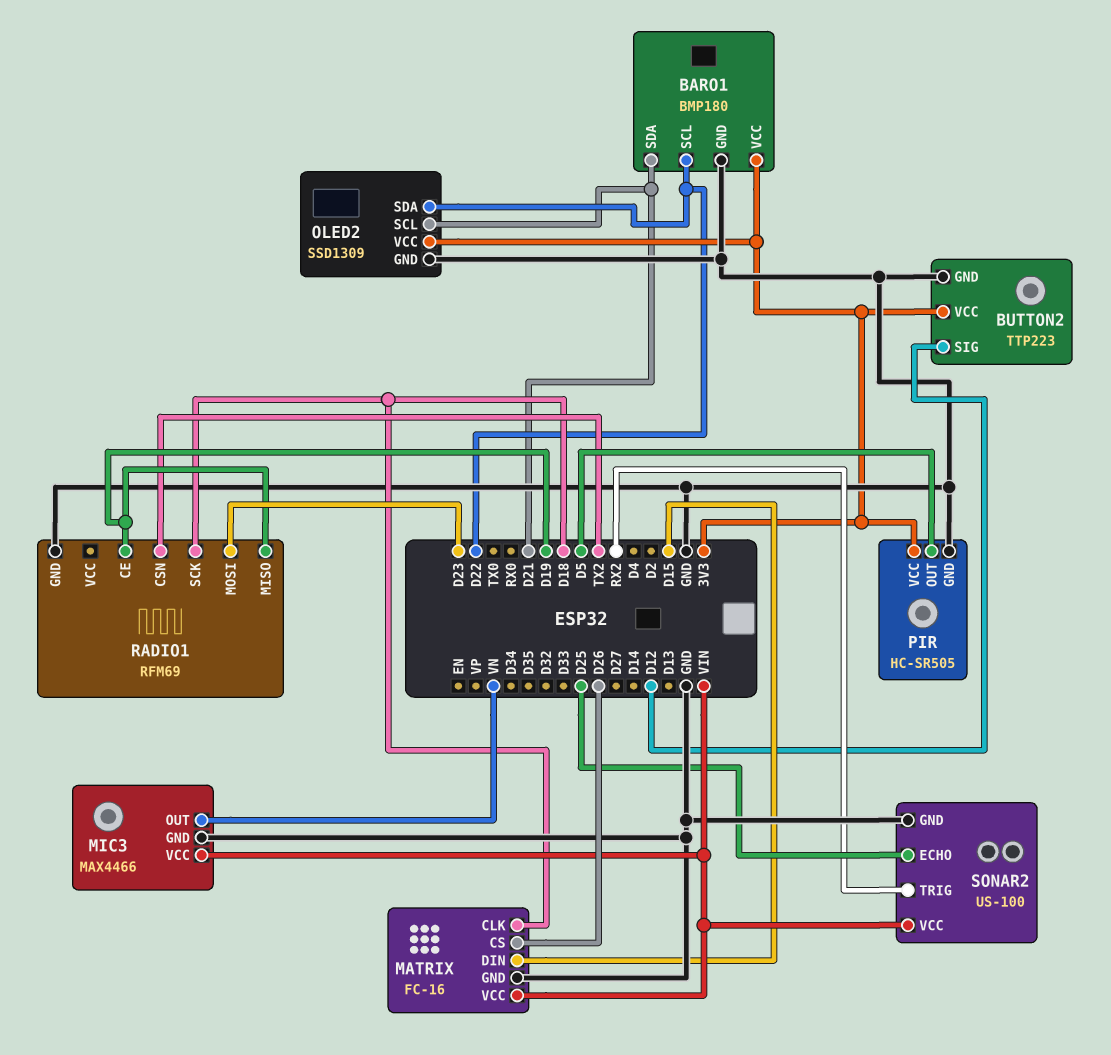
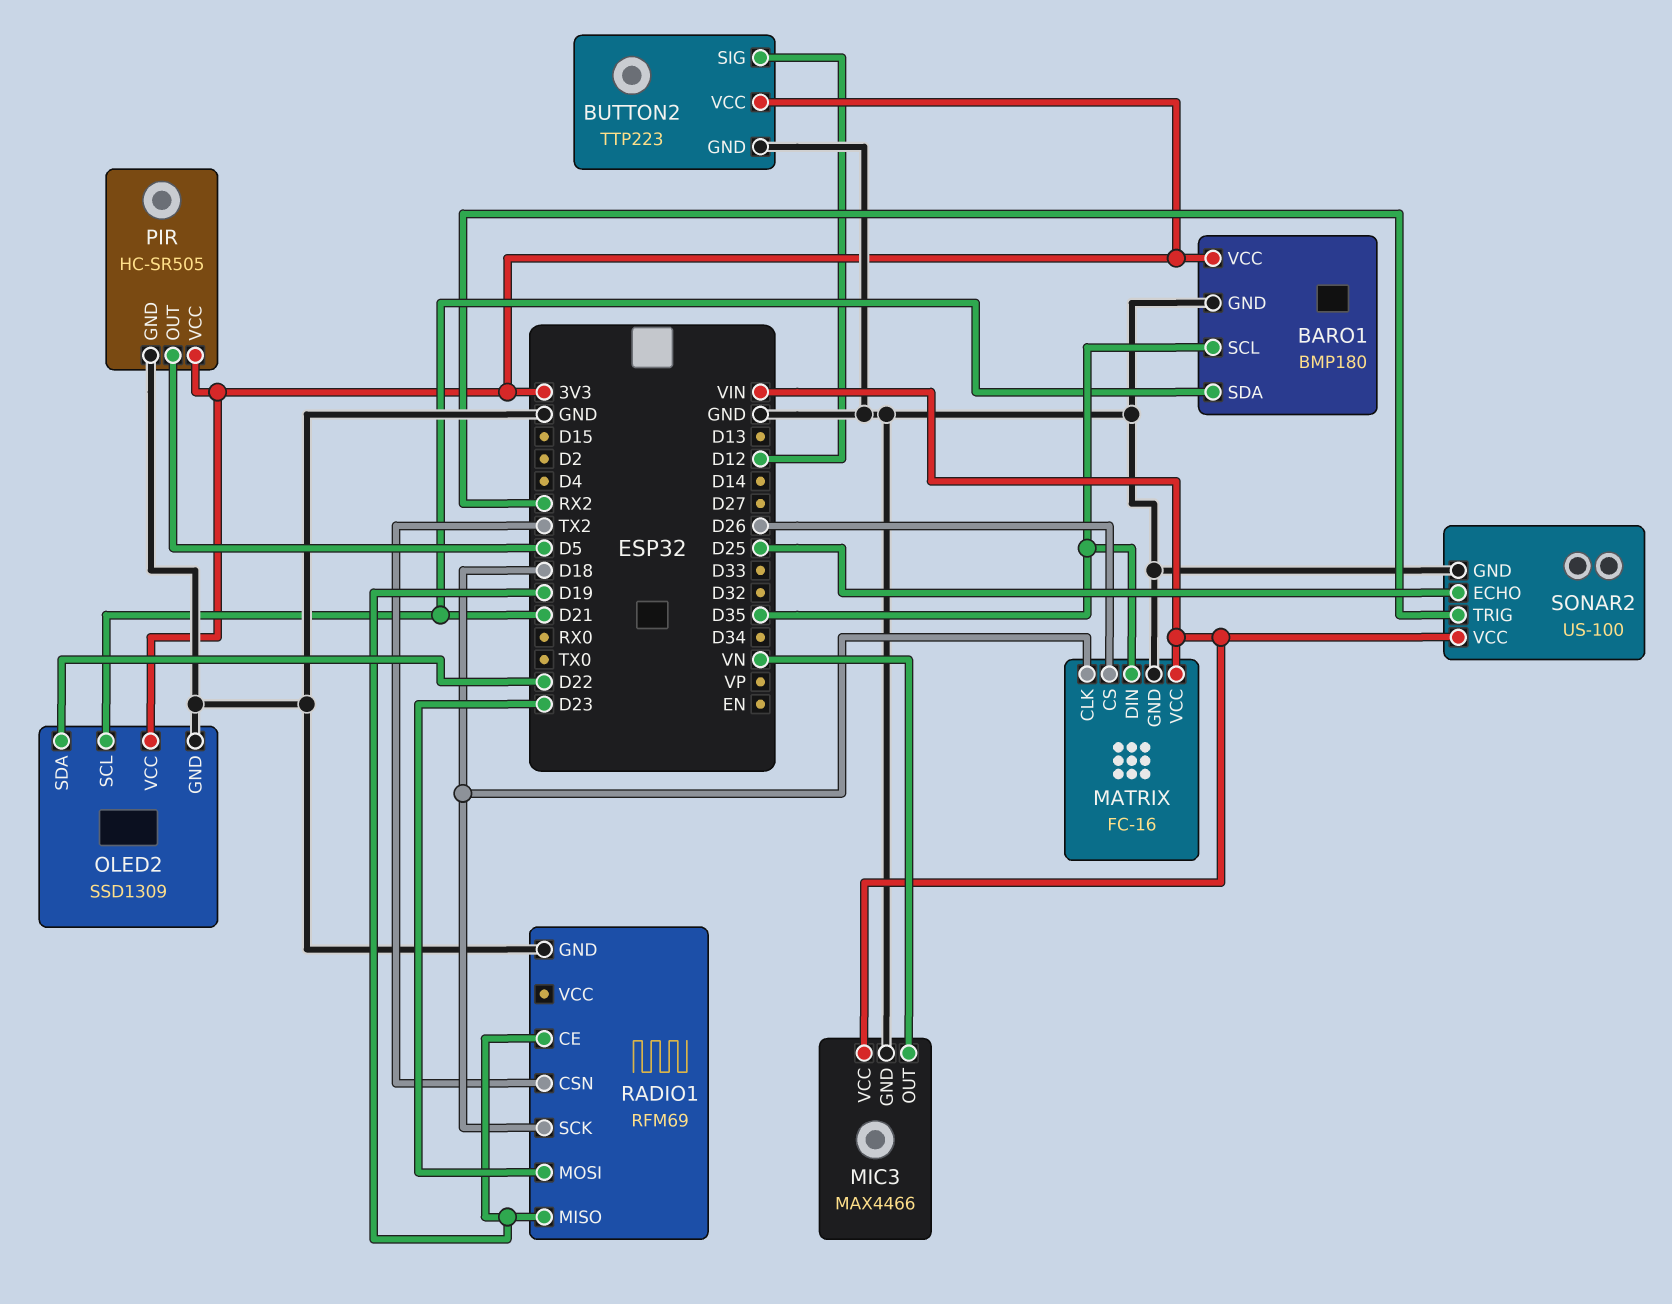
BARO1 pin SCL: D22 -> D35
MATRIX pin DIN: D15 -> D35

